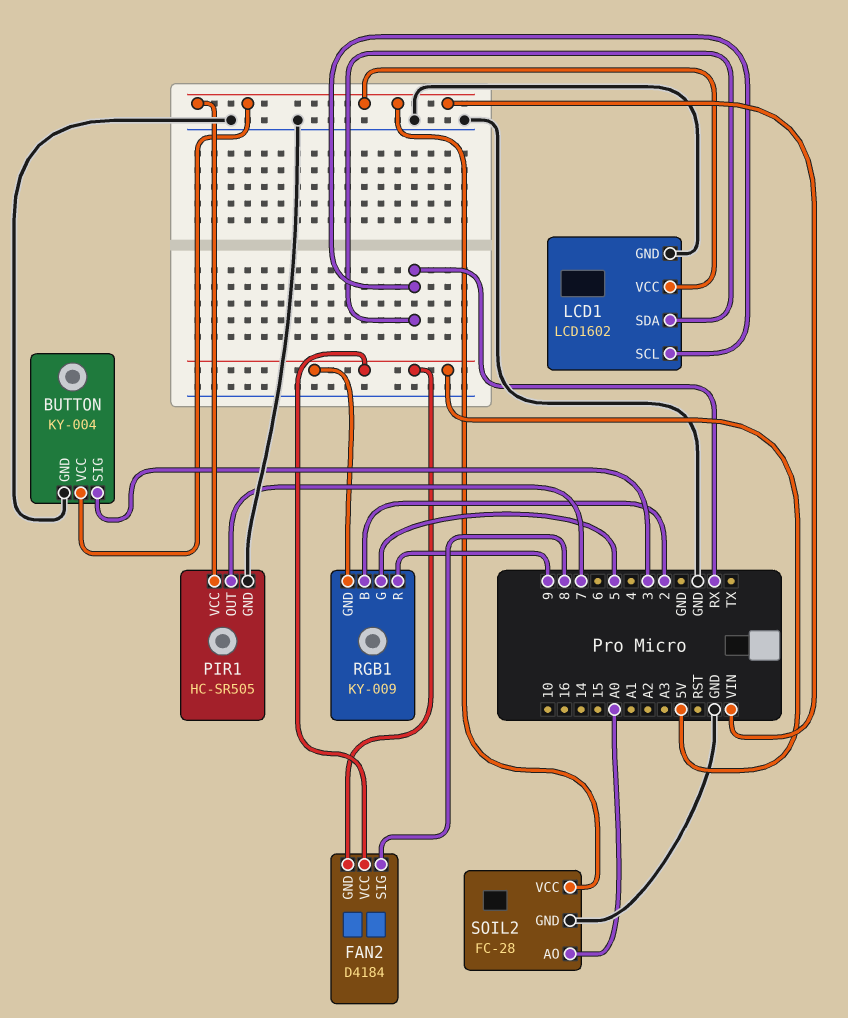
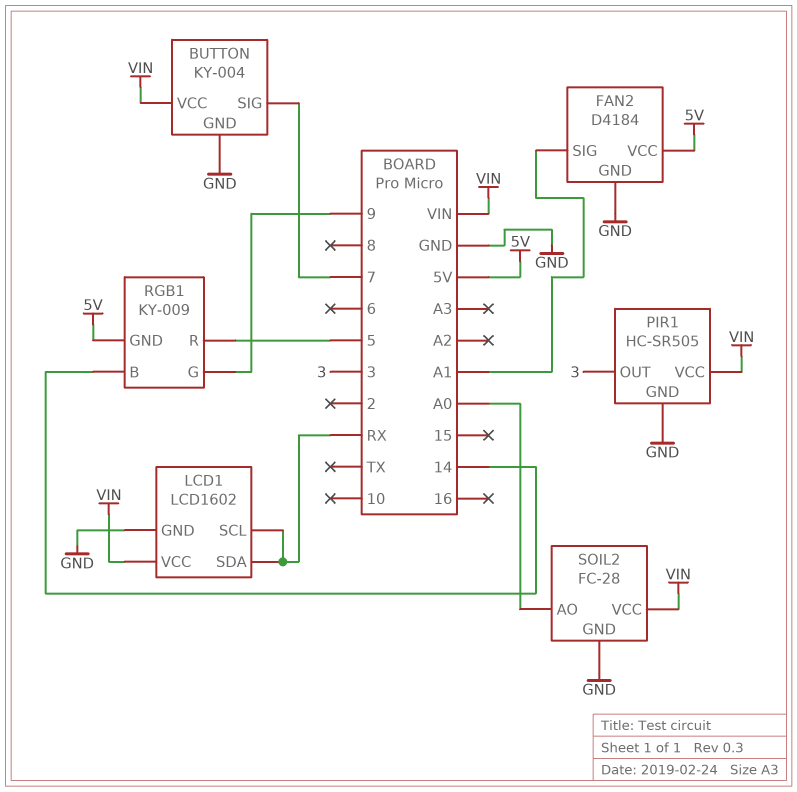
BUTTON pin SIG: 3 -> 7
FAN2 pin GND: 5V -> GND
FAN2 pin SIG: 8 -> A1
PIR1 pin OUT: 7 -> 3
RGB1 pin B: 2 -> 14
RGB1 pin G: 5 -> 9
RGB1 pin R: 9 -> 5

